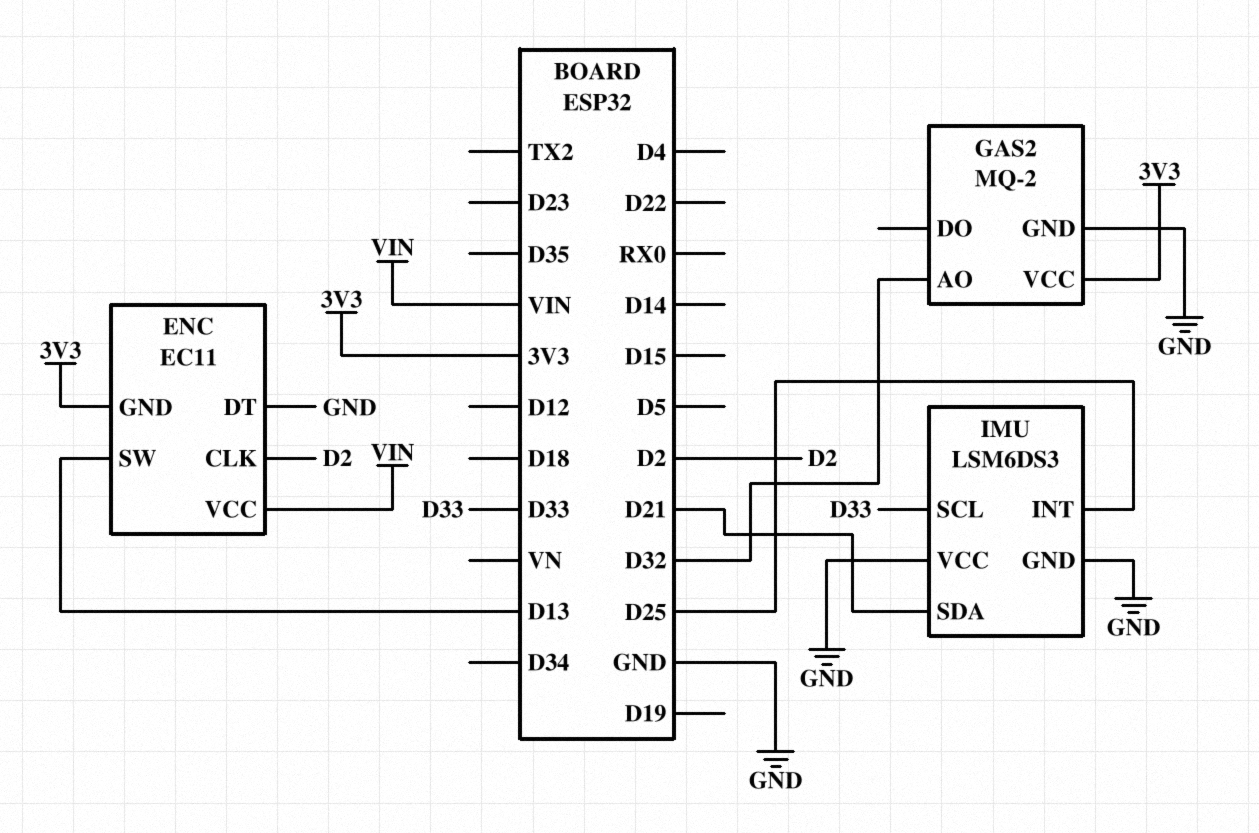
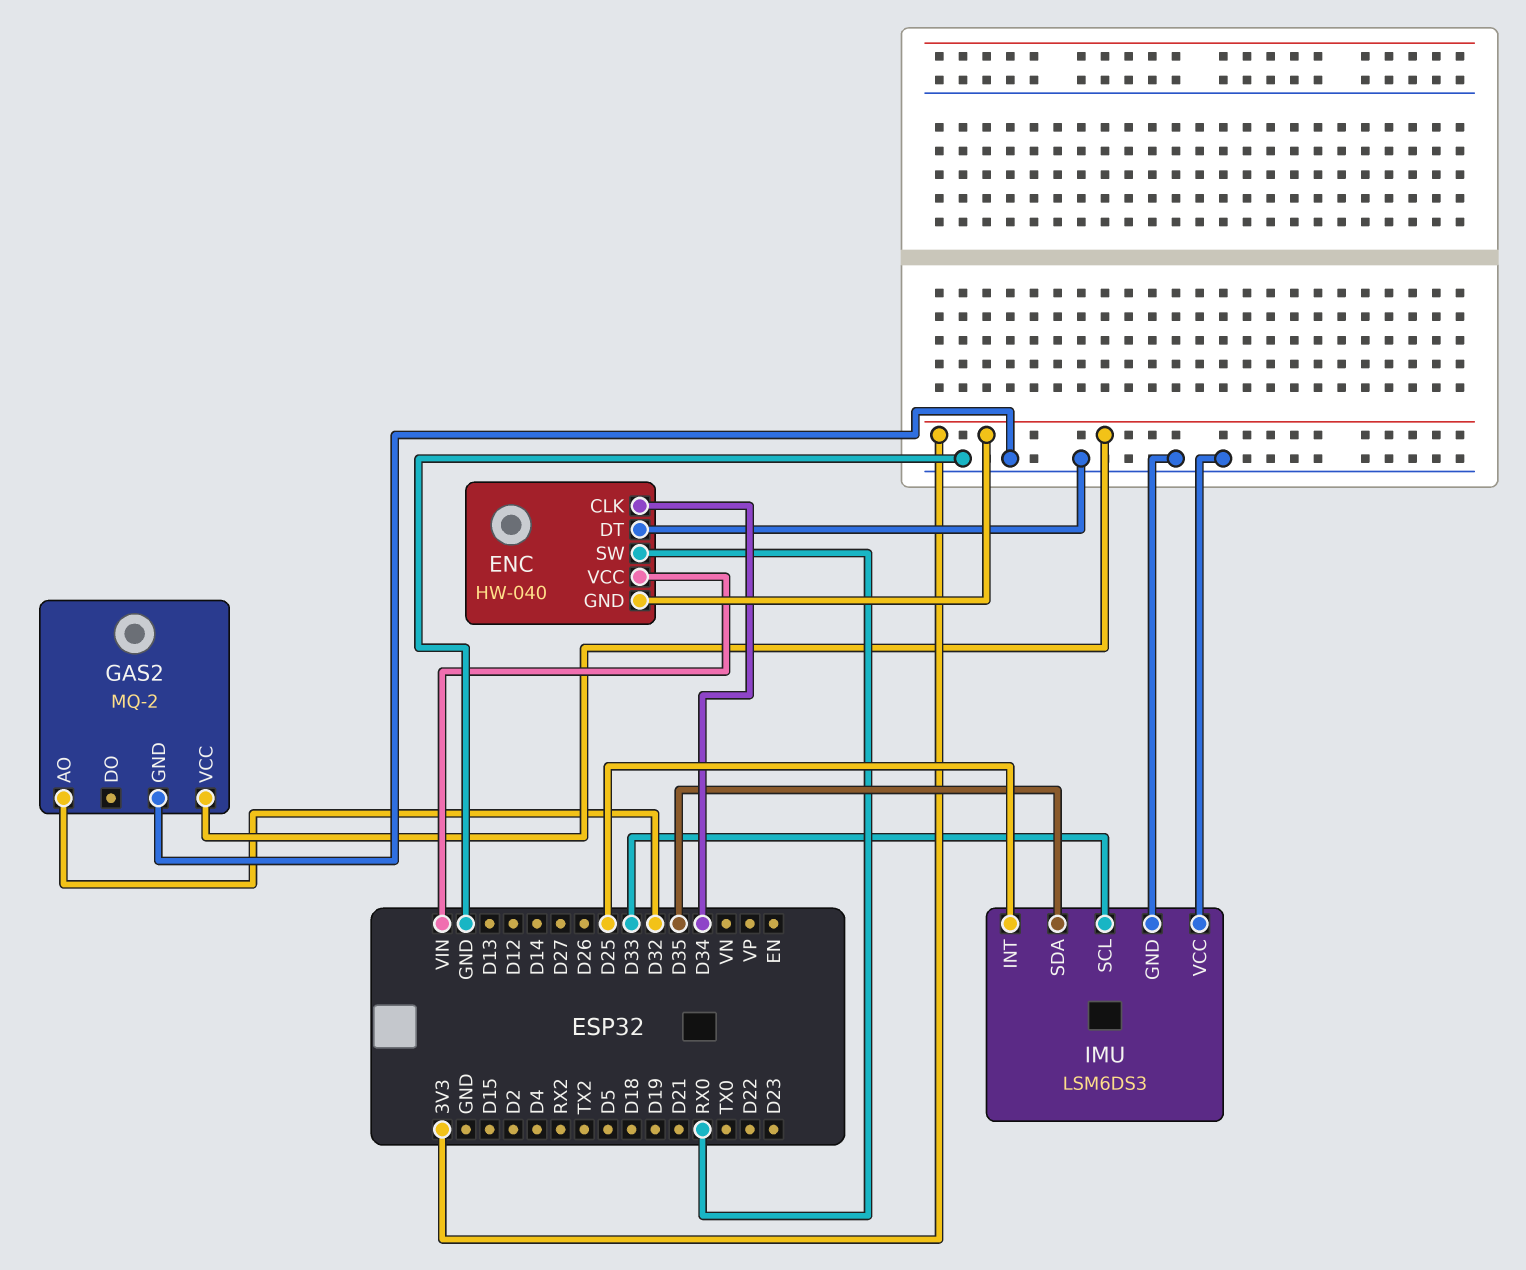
ENC: EC11 -> HW-040
ENC pin CLK: D2 -> D34
ENC pin SW: D13 -> RX0
IMU pin SDA: D21 -> D35

